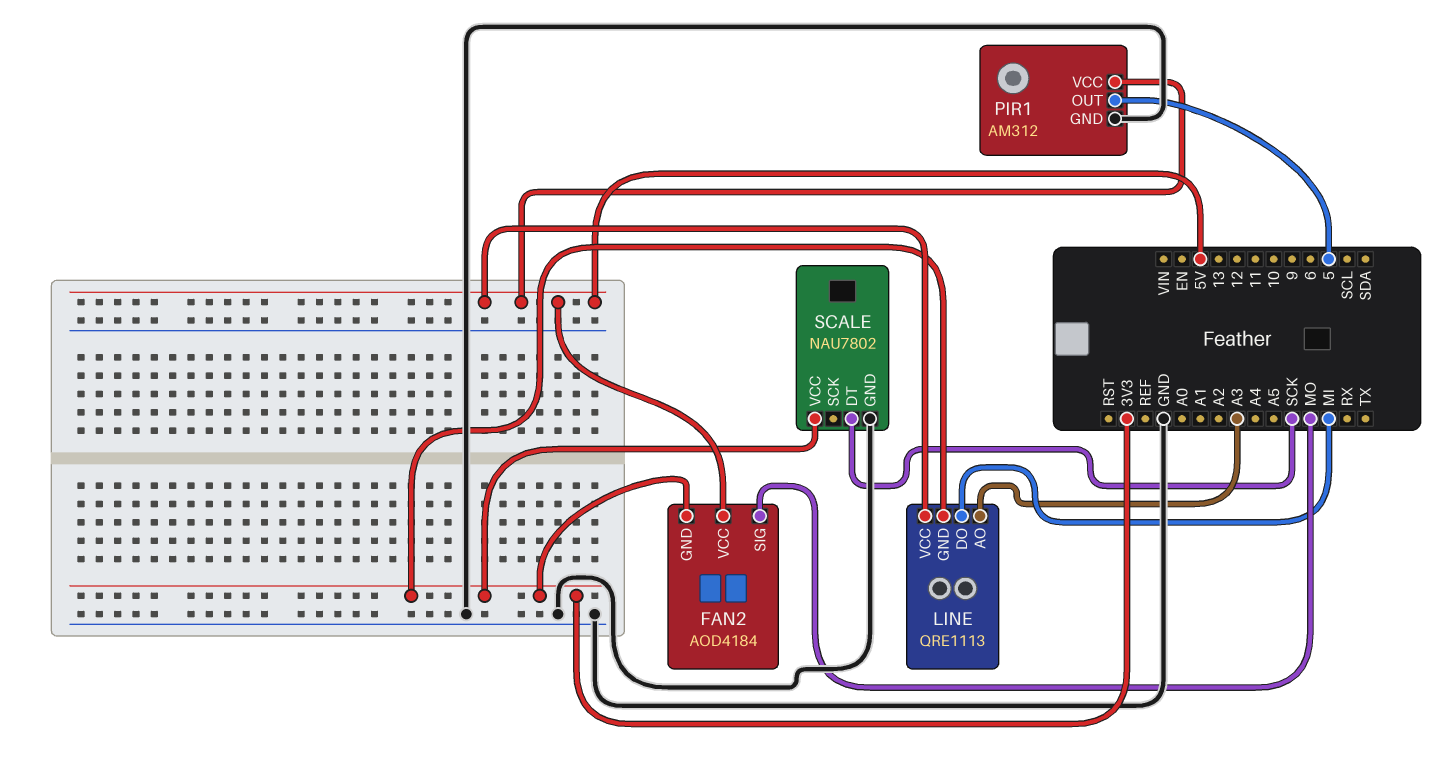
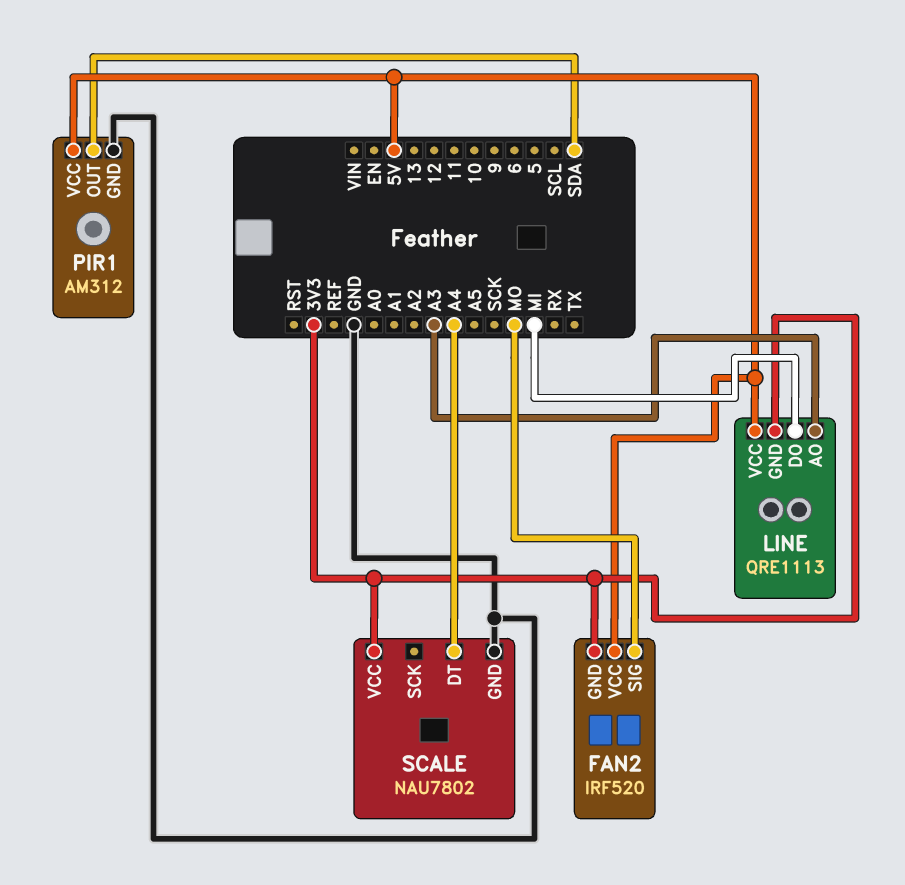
FAN2: AOD4184 -> IRF520
PIR1 pin OUT: 5 -> SDA
SCALE pin DT: SCK -> A4

